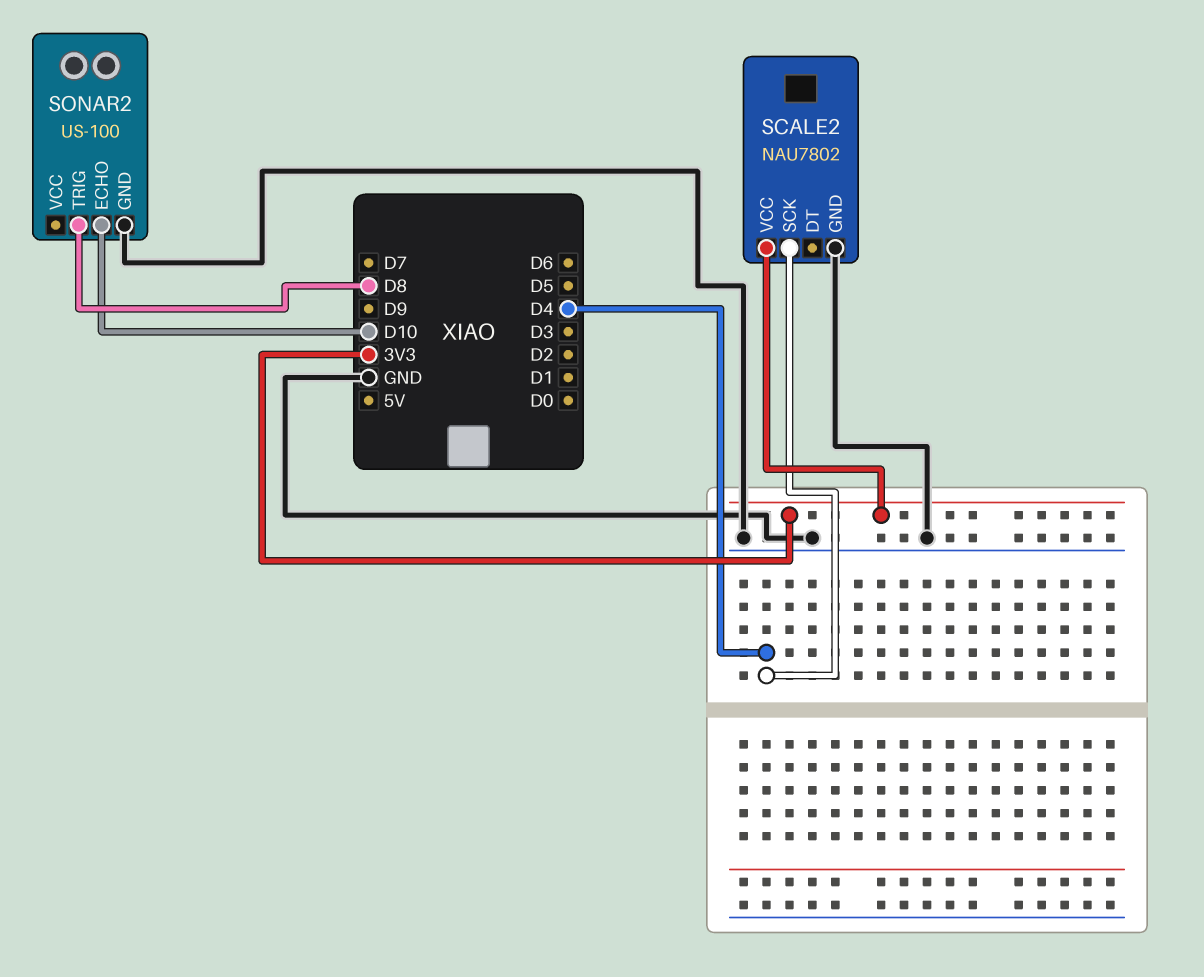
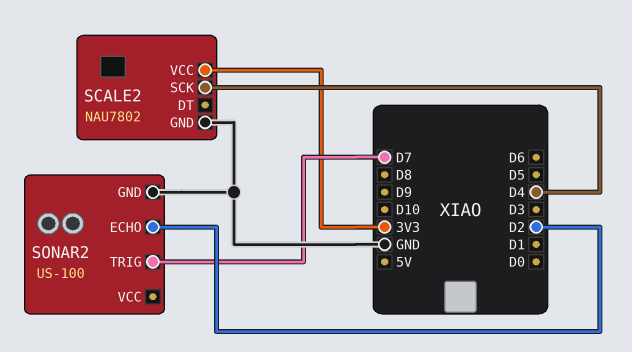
SONAR2 pin ECHO: D10 -> D2
SONAR2 pin TRIG: D8 -> D7

